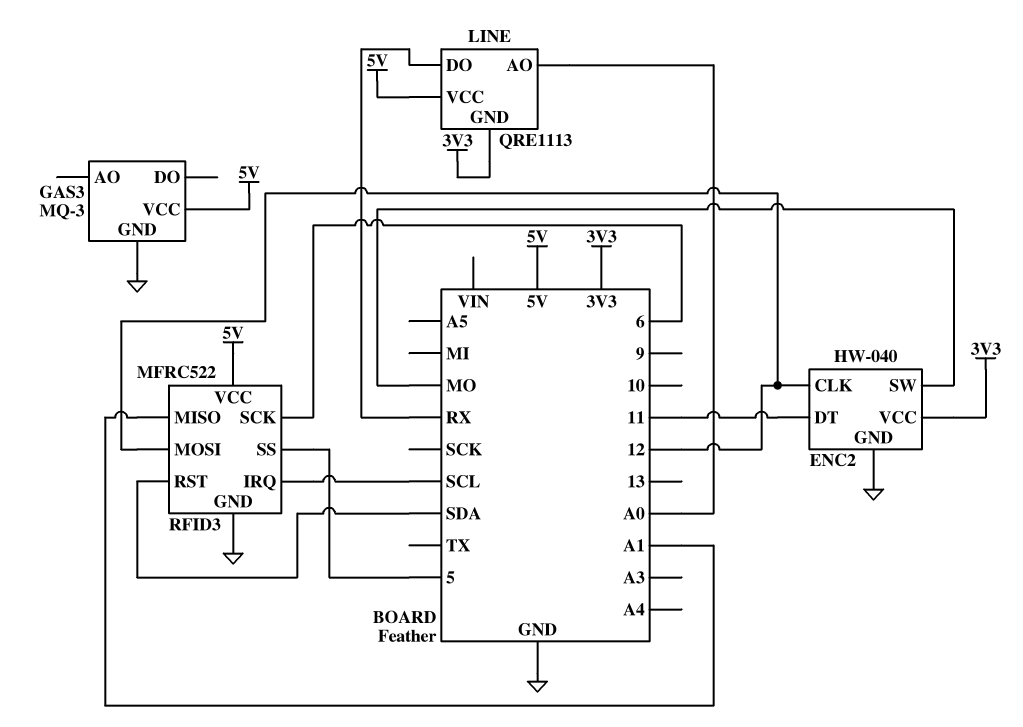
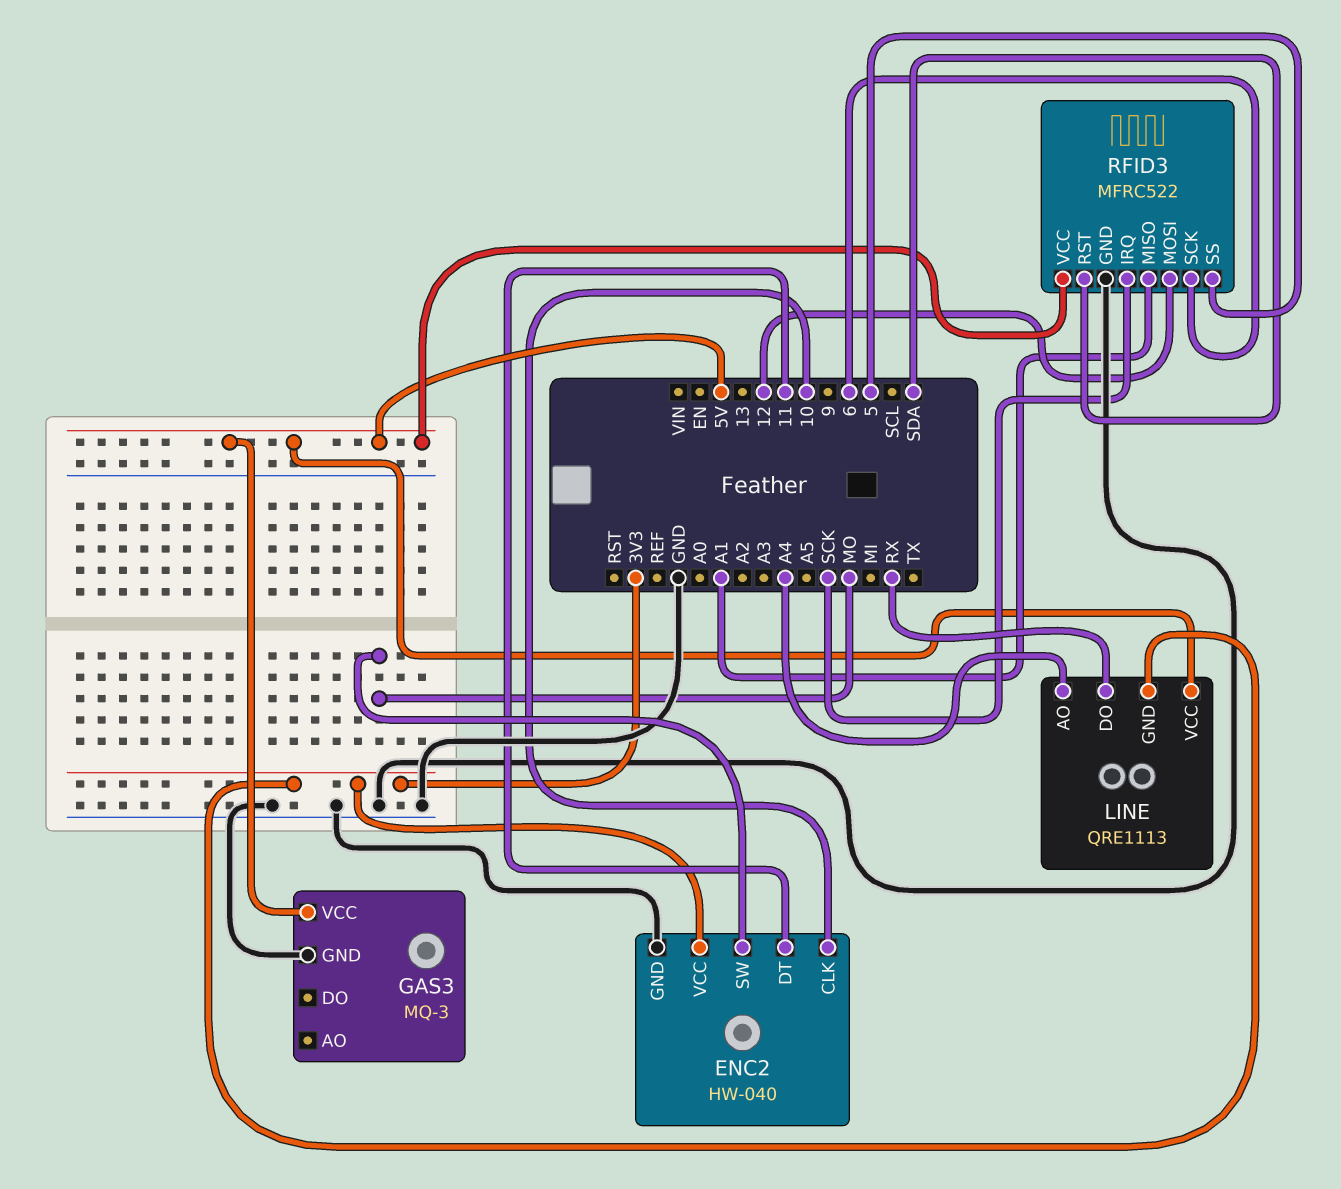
ENC2 pin CLK: 12 -> 10
LINE pin AO: A0 -> A4
RFID3 pin IRQ: SCL -> SCK

